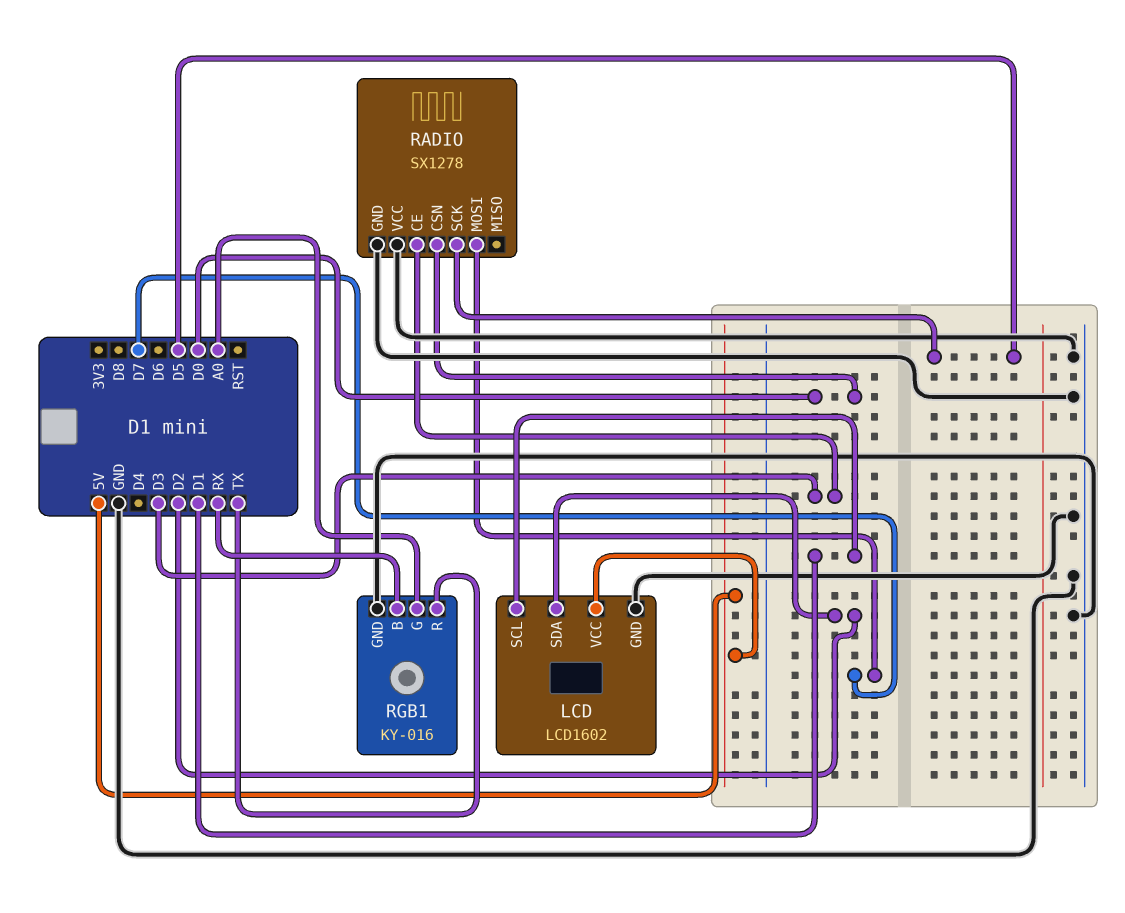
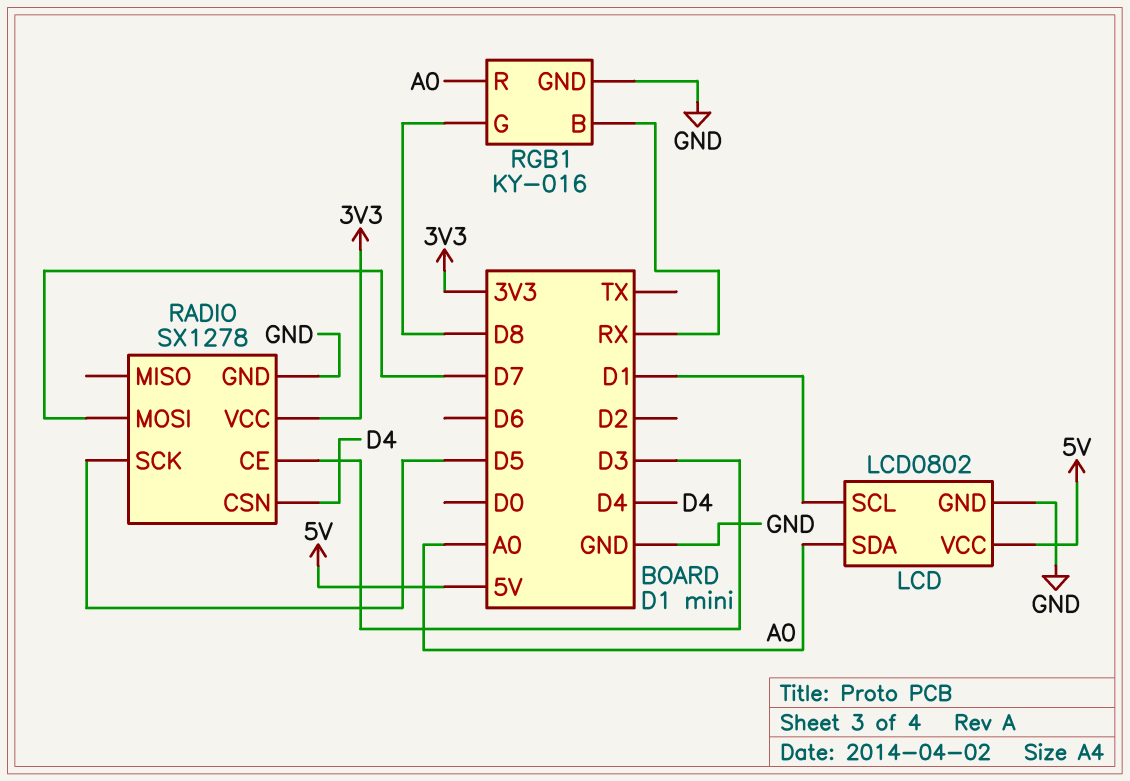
LCD: LCD1602 -> LCD0802
LCD pin SDA: D2 -> A0
RADIO pin CSN: D0 -> D4
RADIO pin VCC: GND -> 3V3
RGB1 pin G: A0 -> D8
RGB1 pin R: TX -> A0

